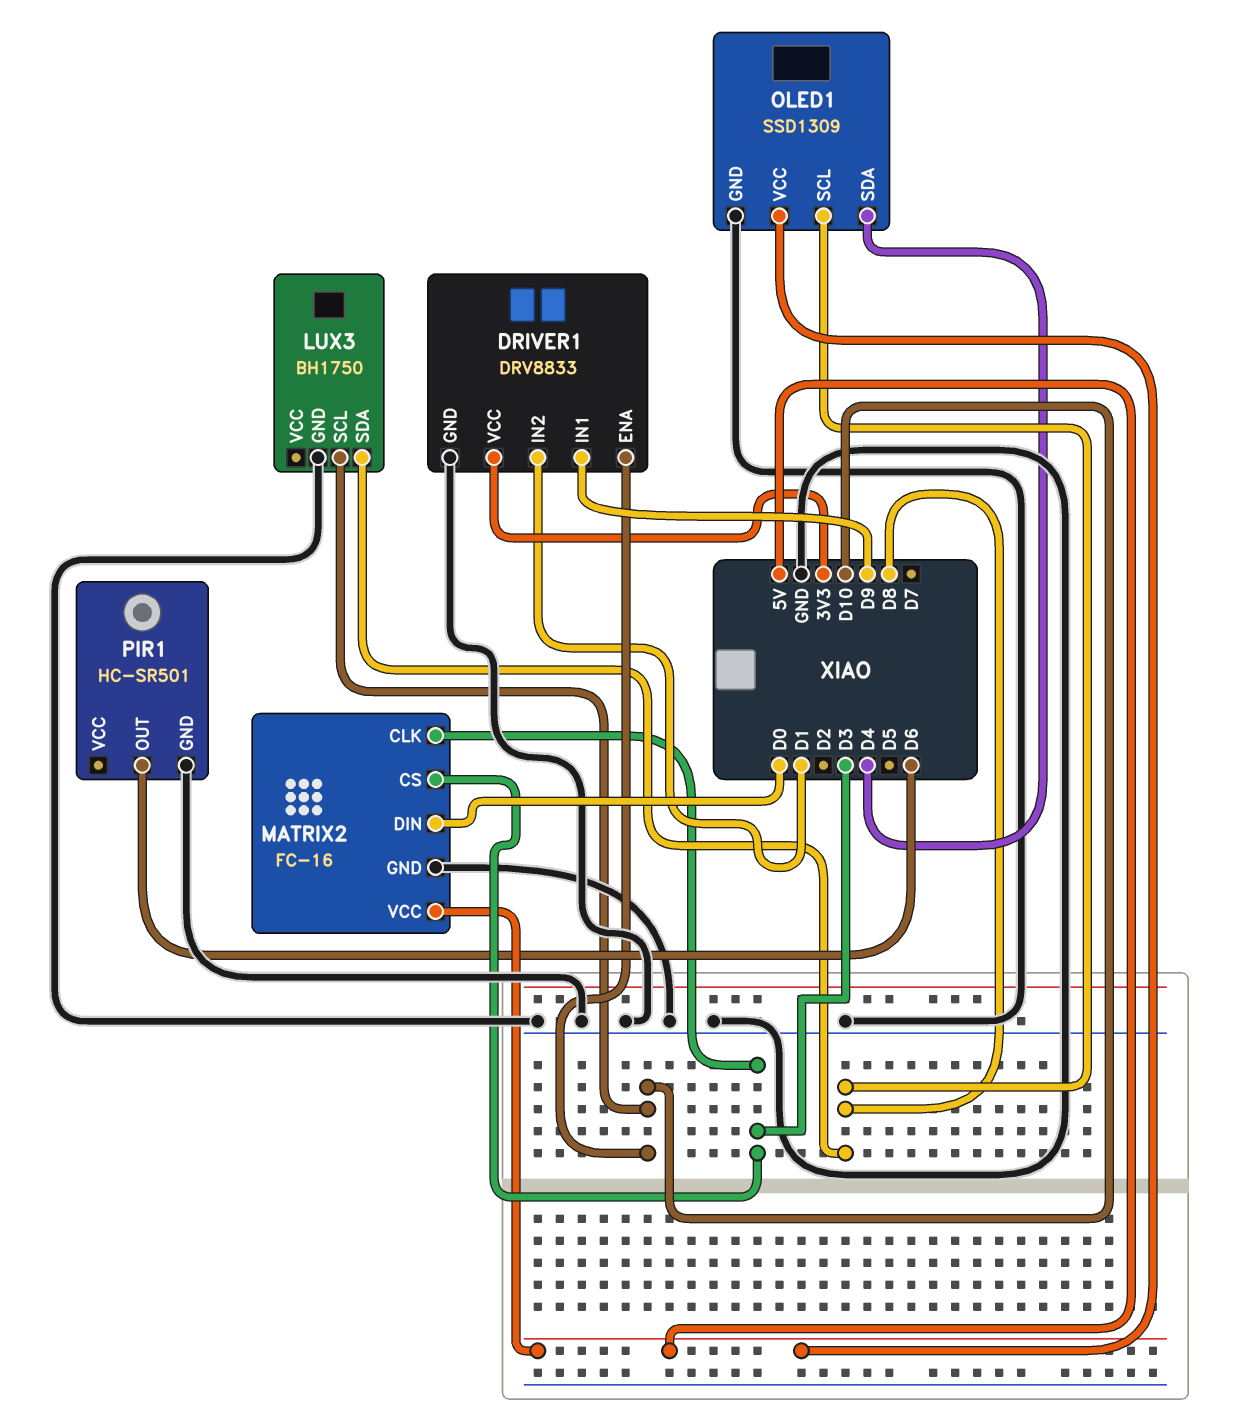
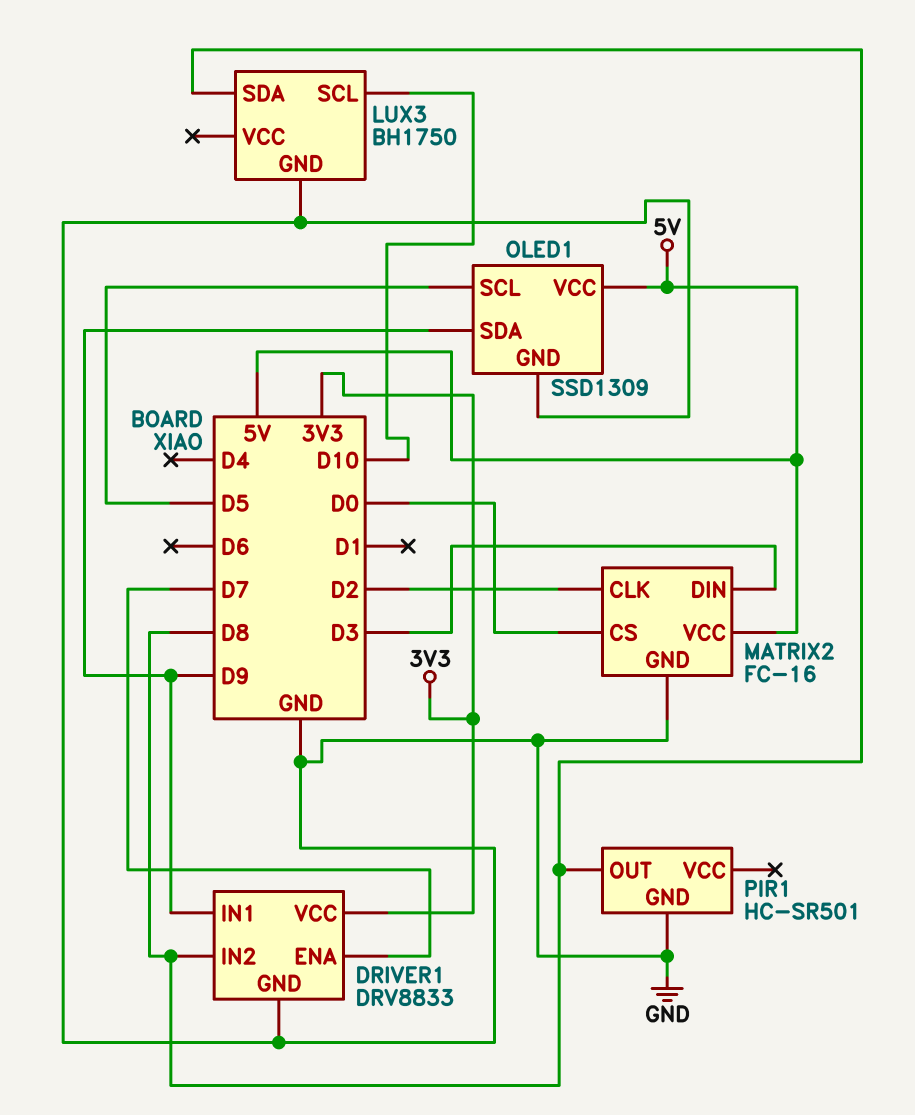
DRIVER1 pin ENA: D10 -> D7
DRIVER1 pin IN2: D1 -> D8
MATRIX2 pin CLK: D3 -> D2
MATRIX2 pin CS: D3 -> D0
MATRIX2 pin DIN: D0 -> D3
OLED1 pin SCL: D8 -> D5
OLED1 pin SDA: D4 -> D9
PIR1 pin OUT: D6 -> D8

